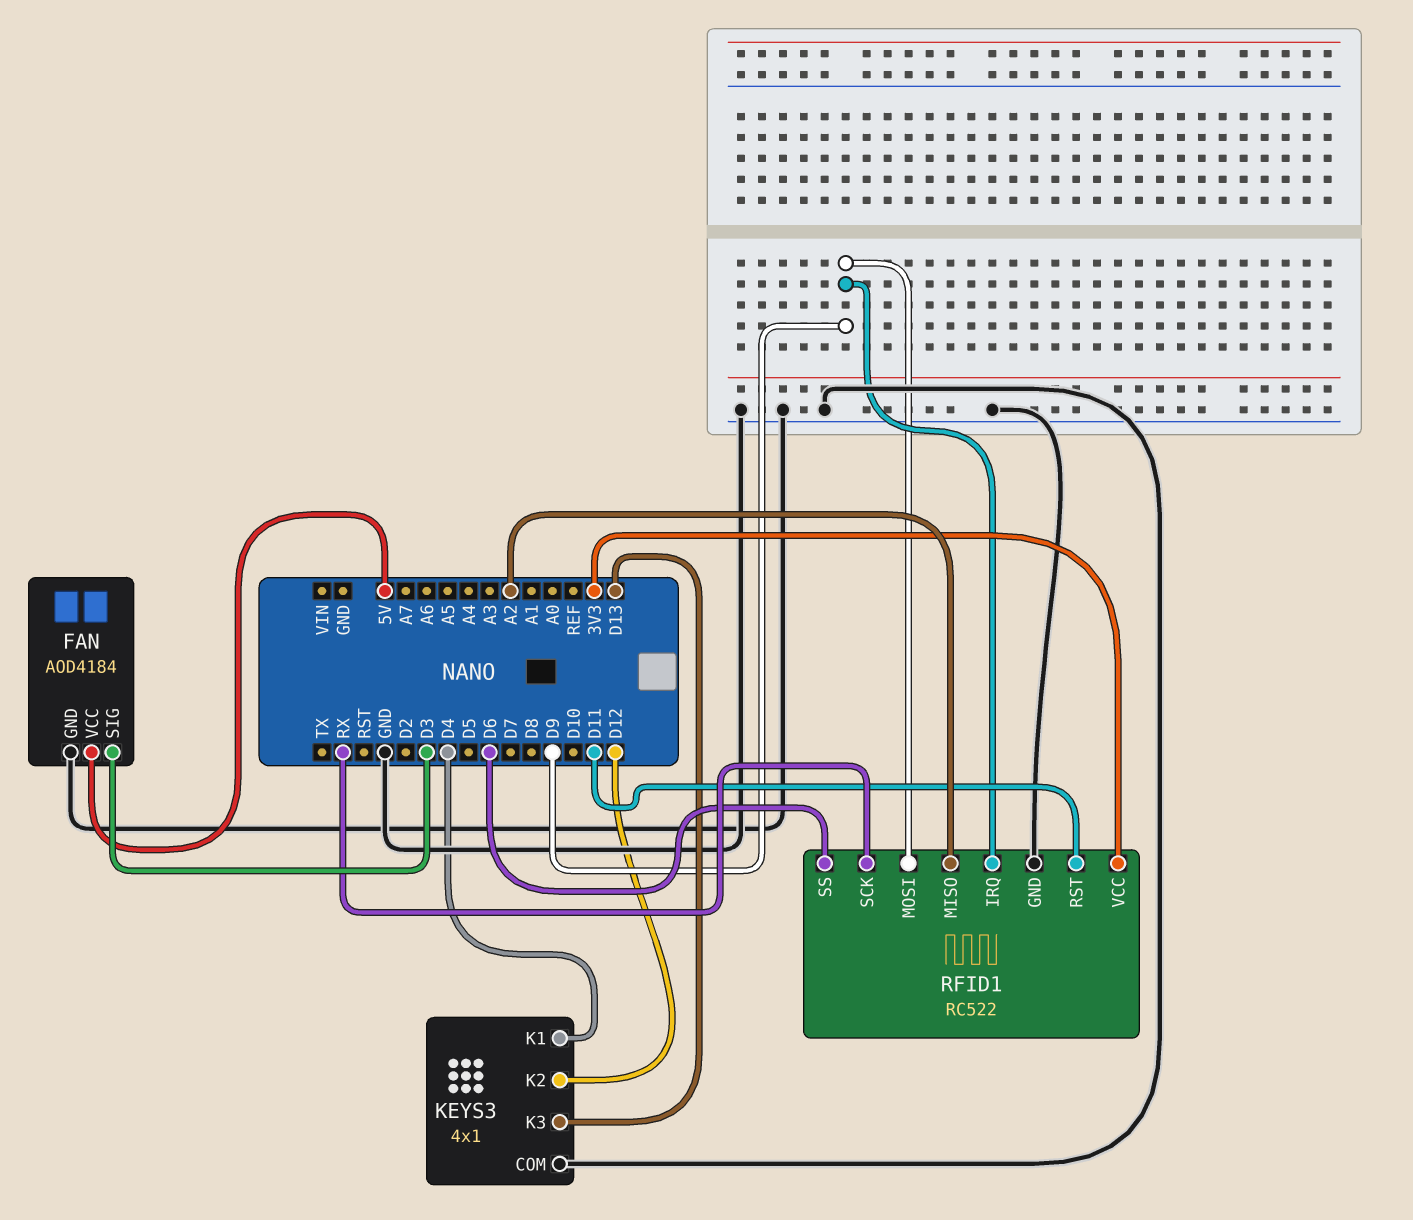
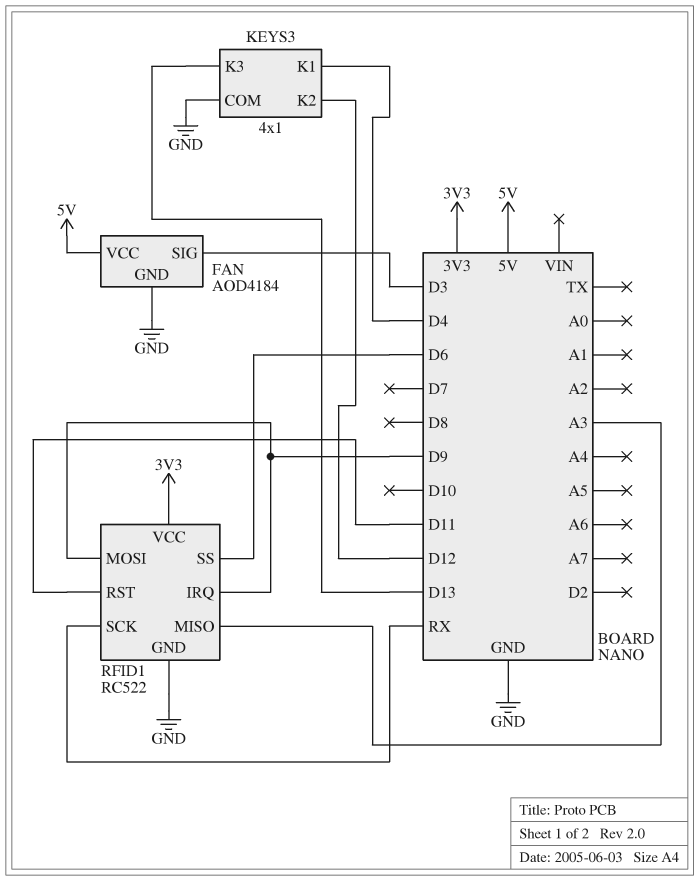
RFID1 pin MISO: A2 -> A3

